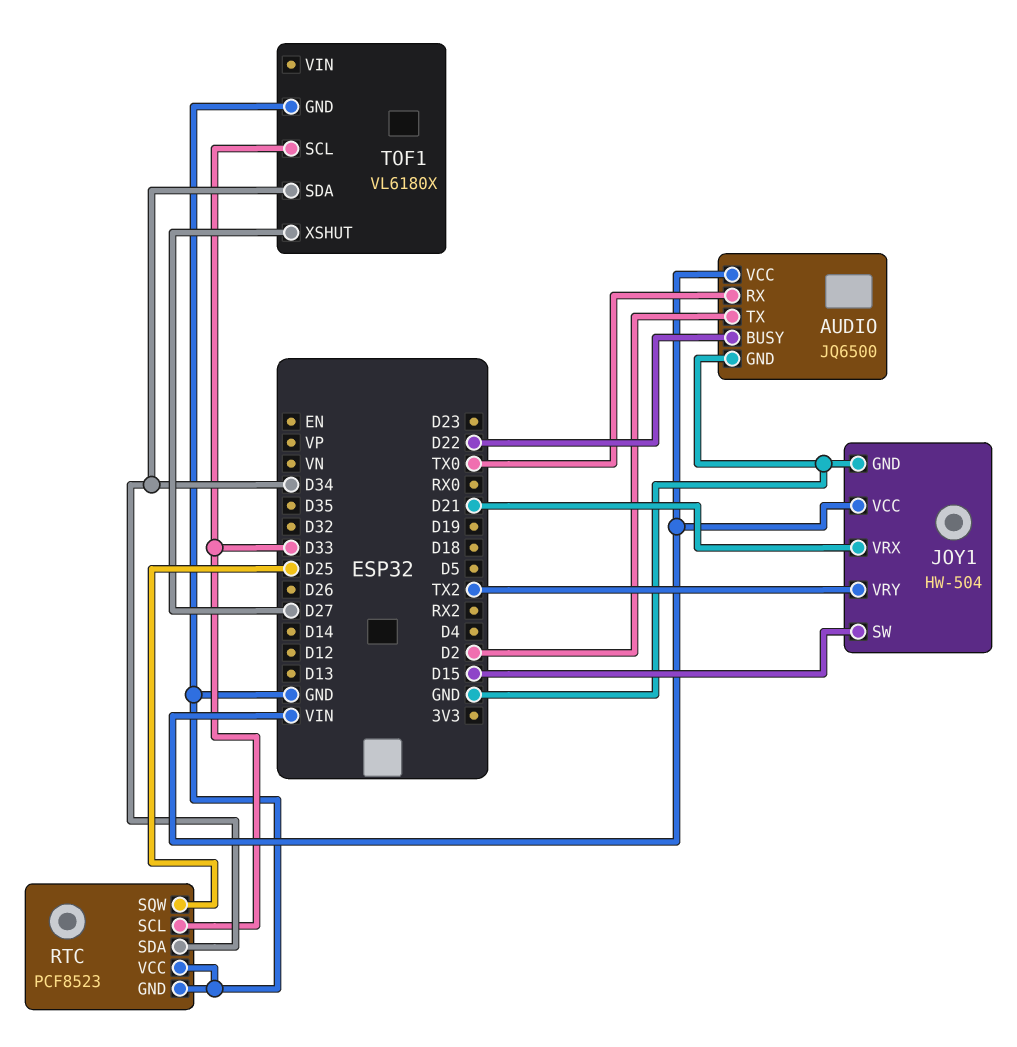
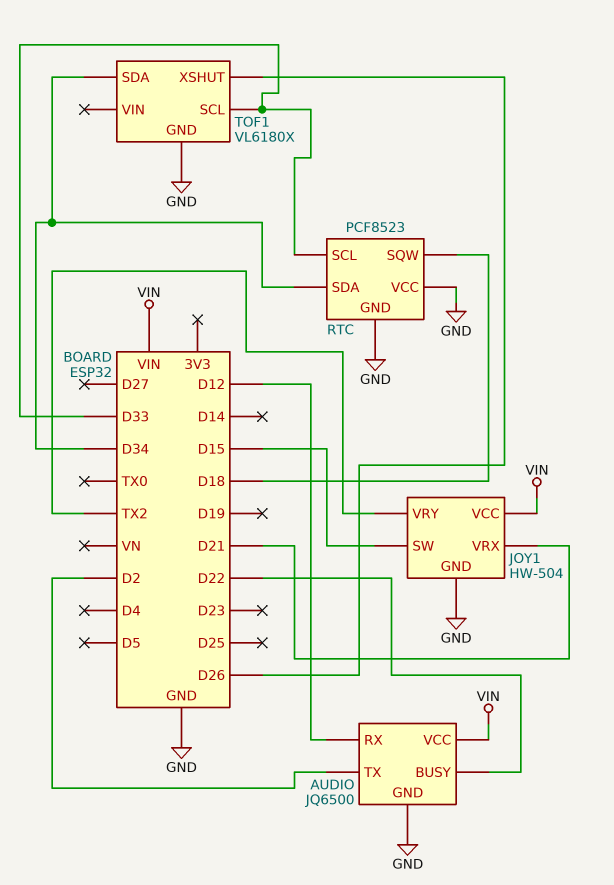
AUDIO pin RX: TX0 -> D12
RTC pin SQW: D25 -> D18
TOF1 pin XSHUT: D27 -> D26

